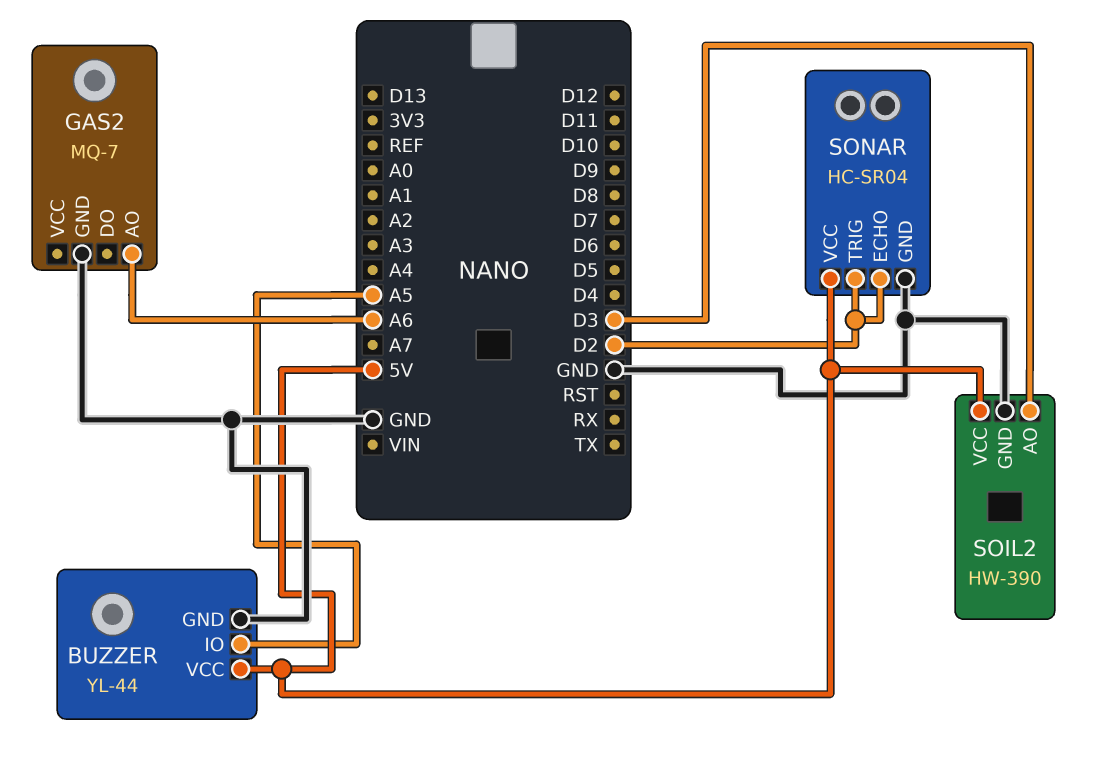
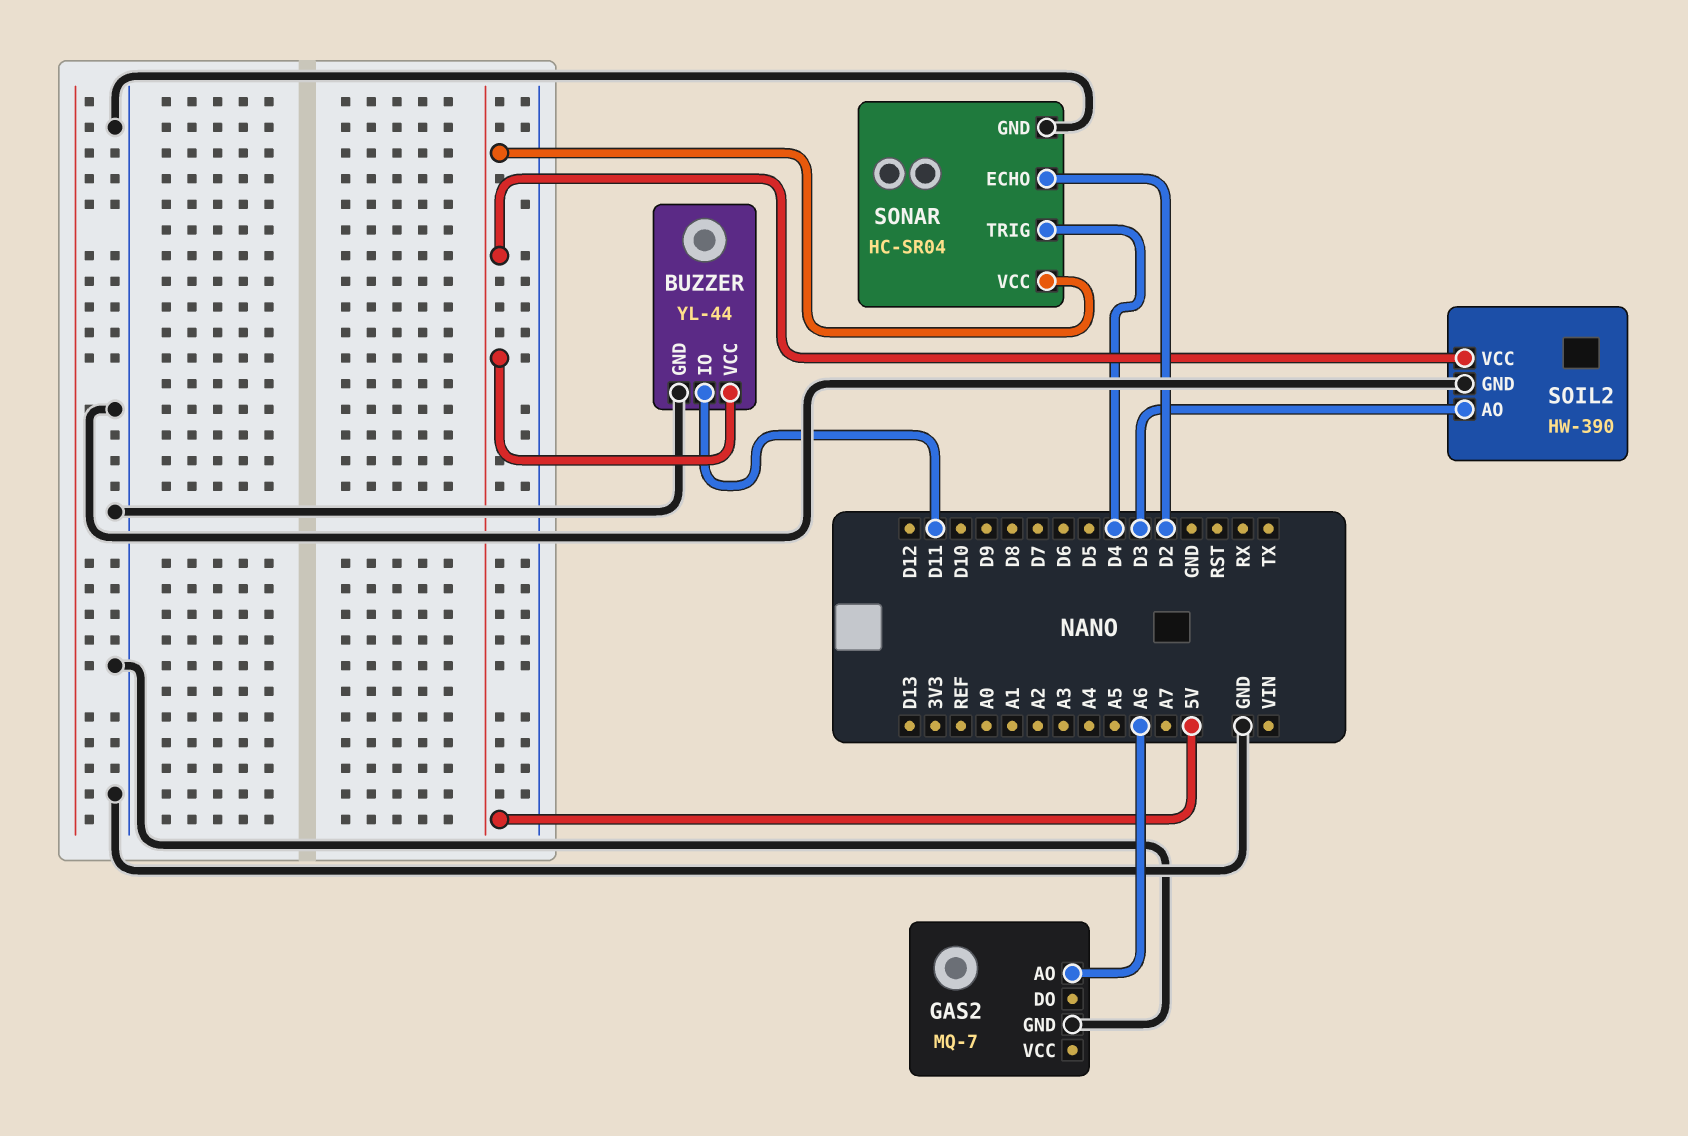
BUZZER pin IO: A5 -> D11
SONAR pin TRIG: D2 -> D4

